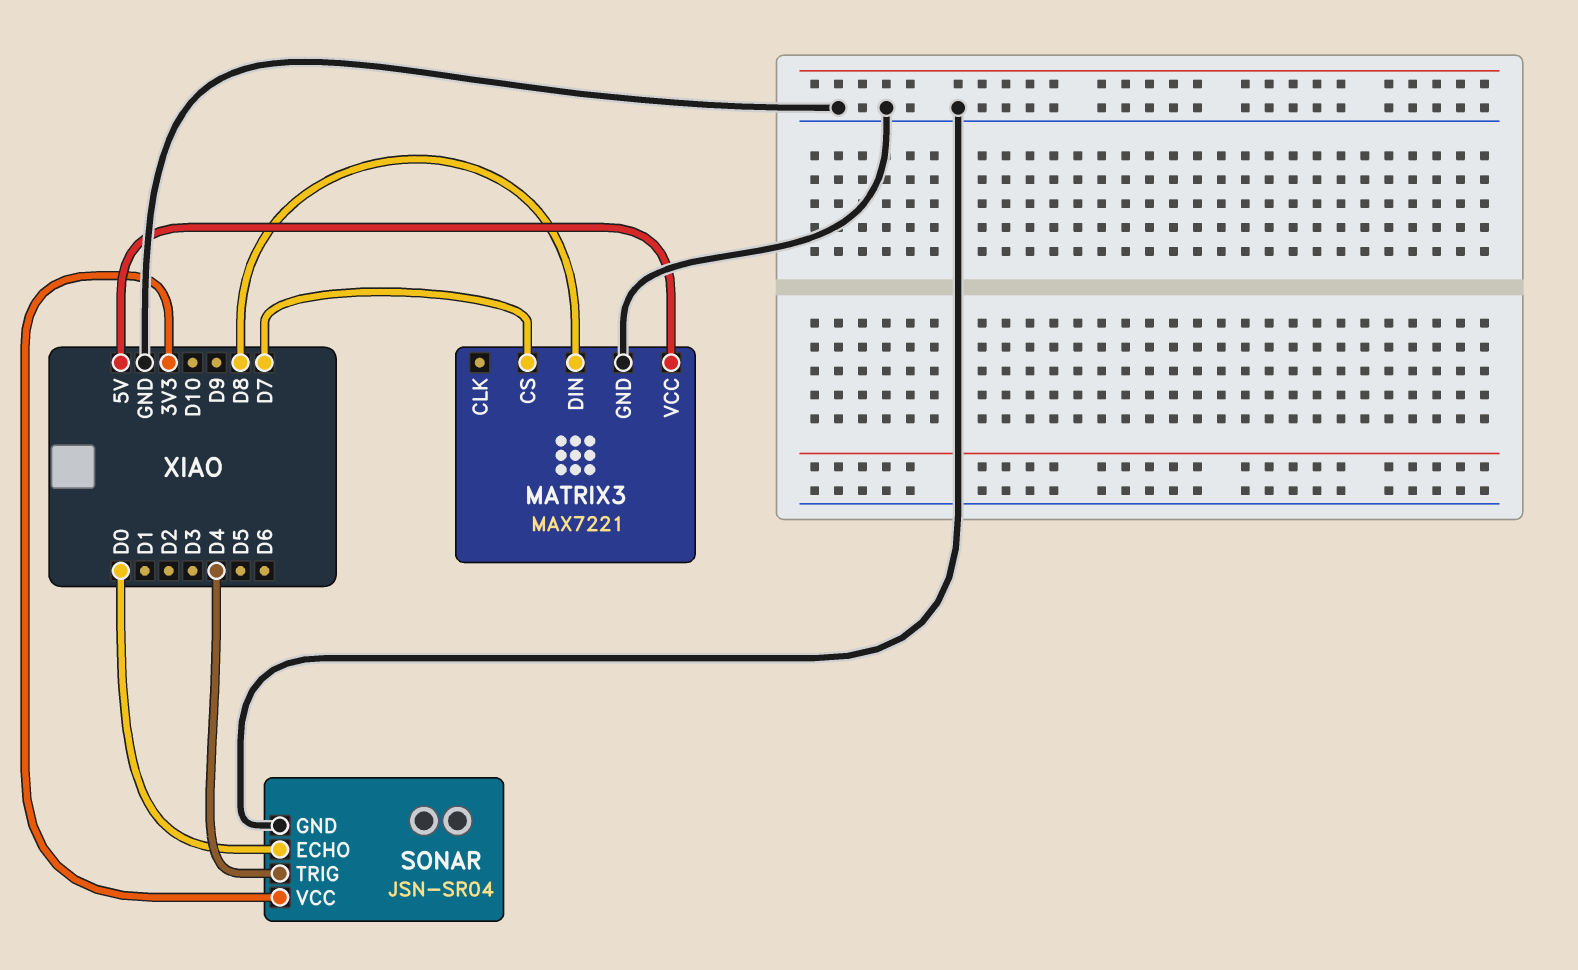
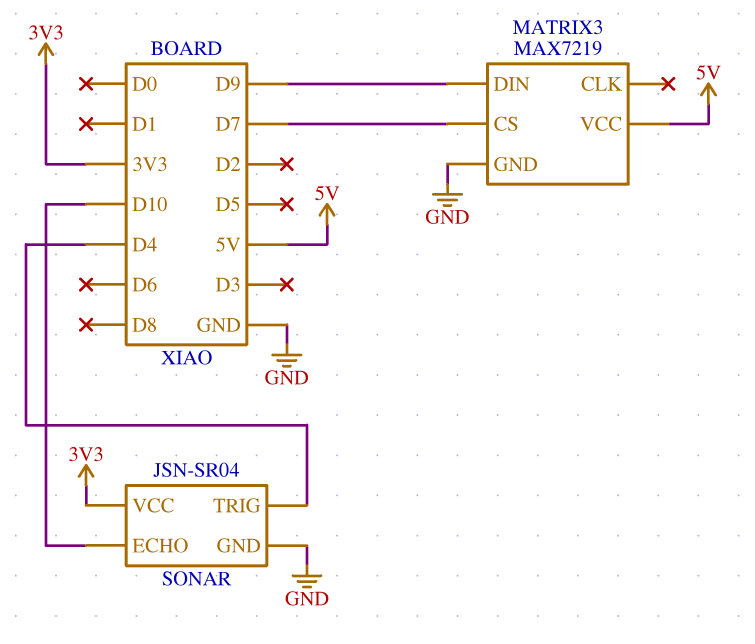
MATRIX3: MAX7221 -> MAX7219
MATRIX3 pin DIN: D8 -> D9
SONAR pin ECHO: D0 -> D10

